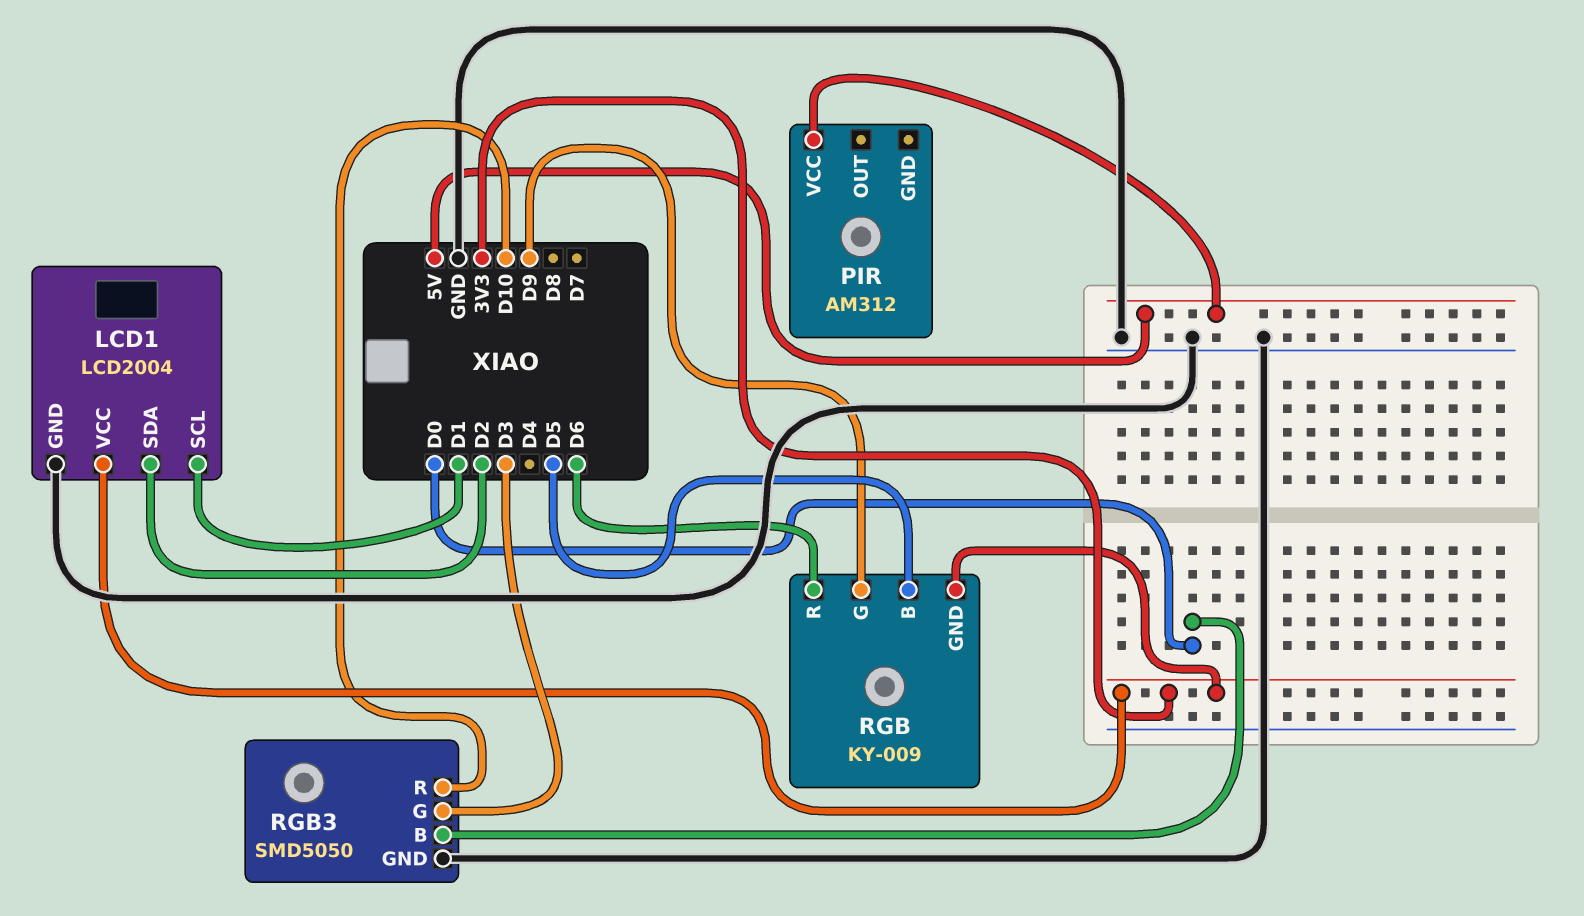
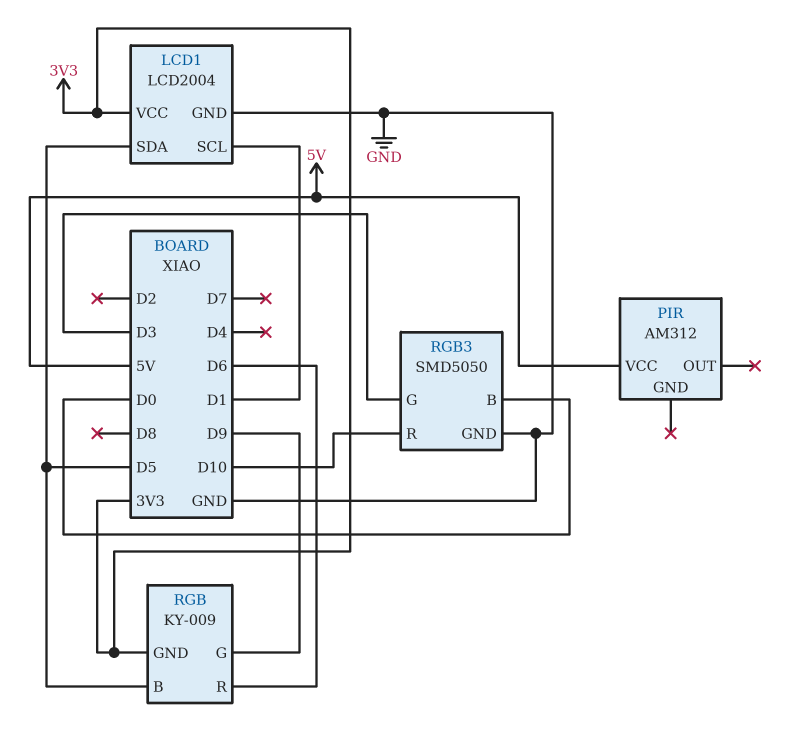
LCD1 pin SDA: D2 -> D5

